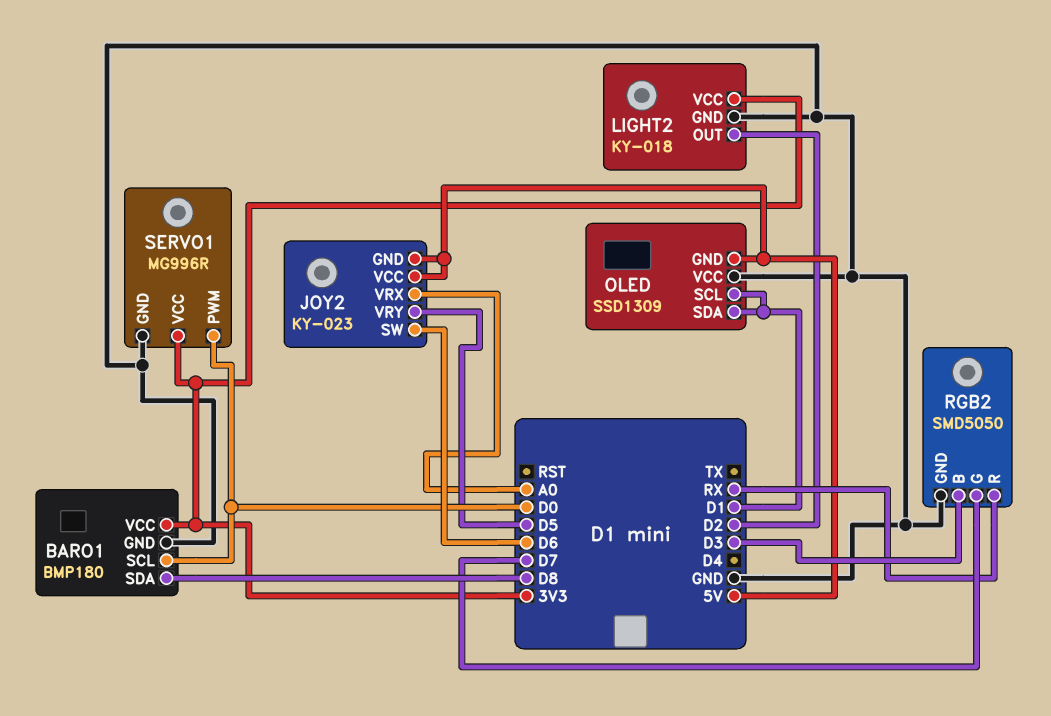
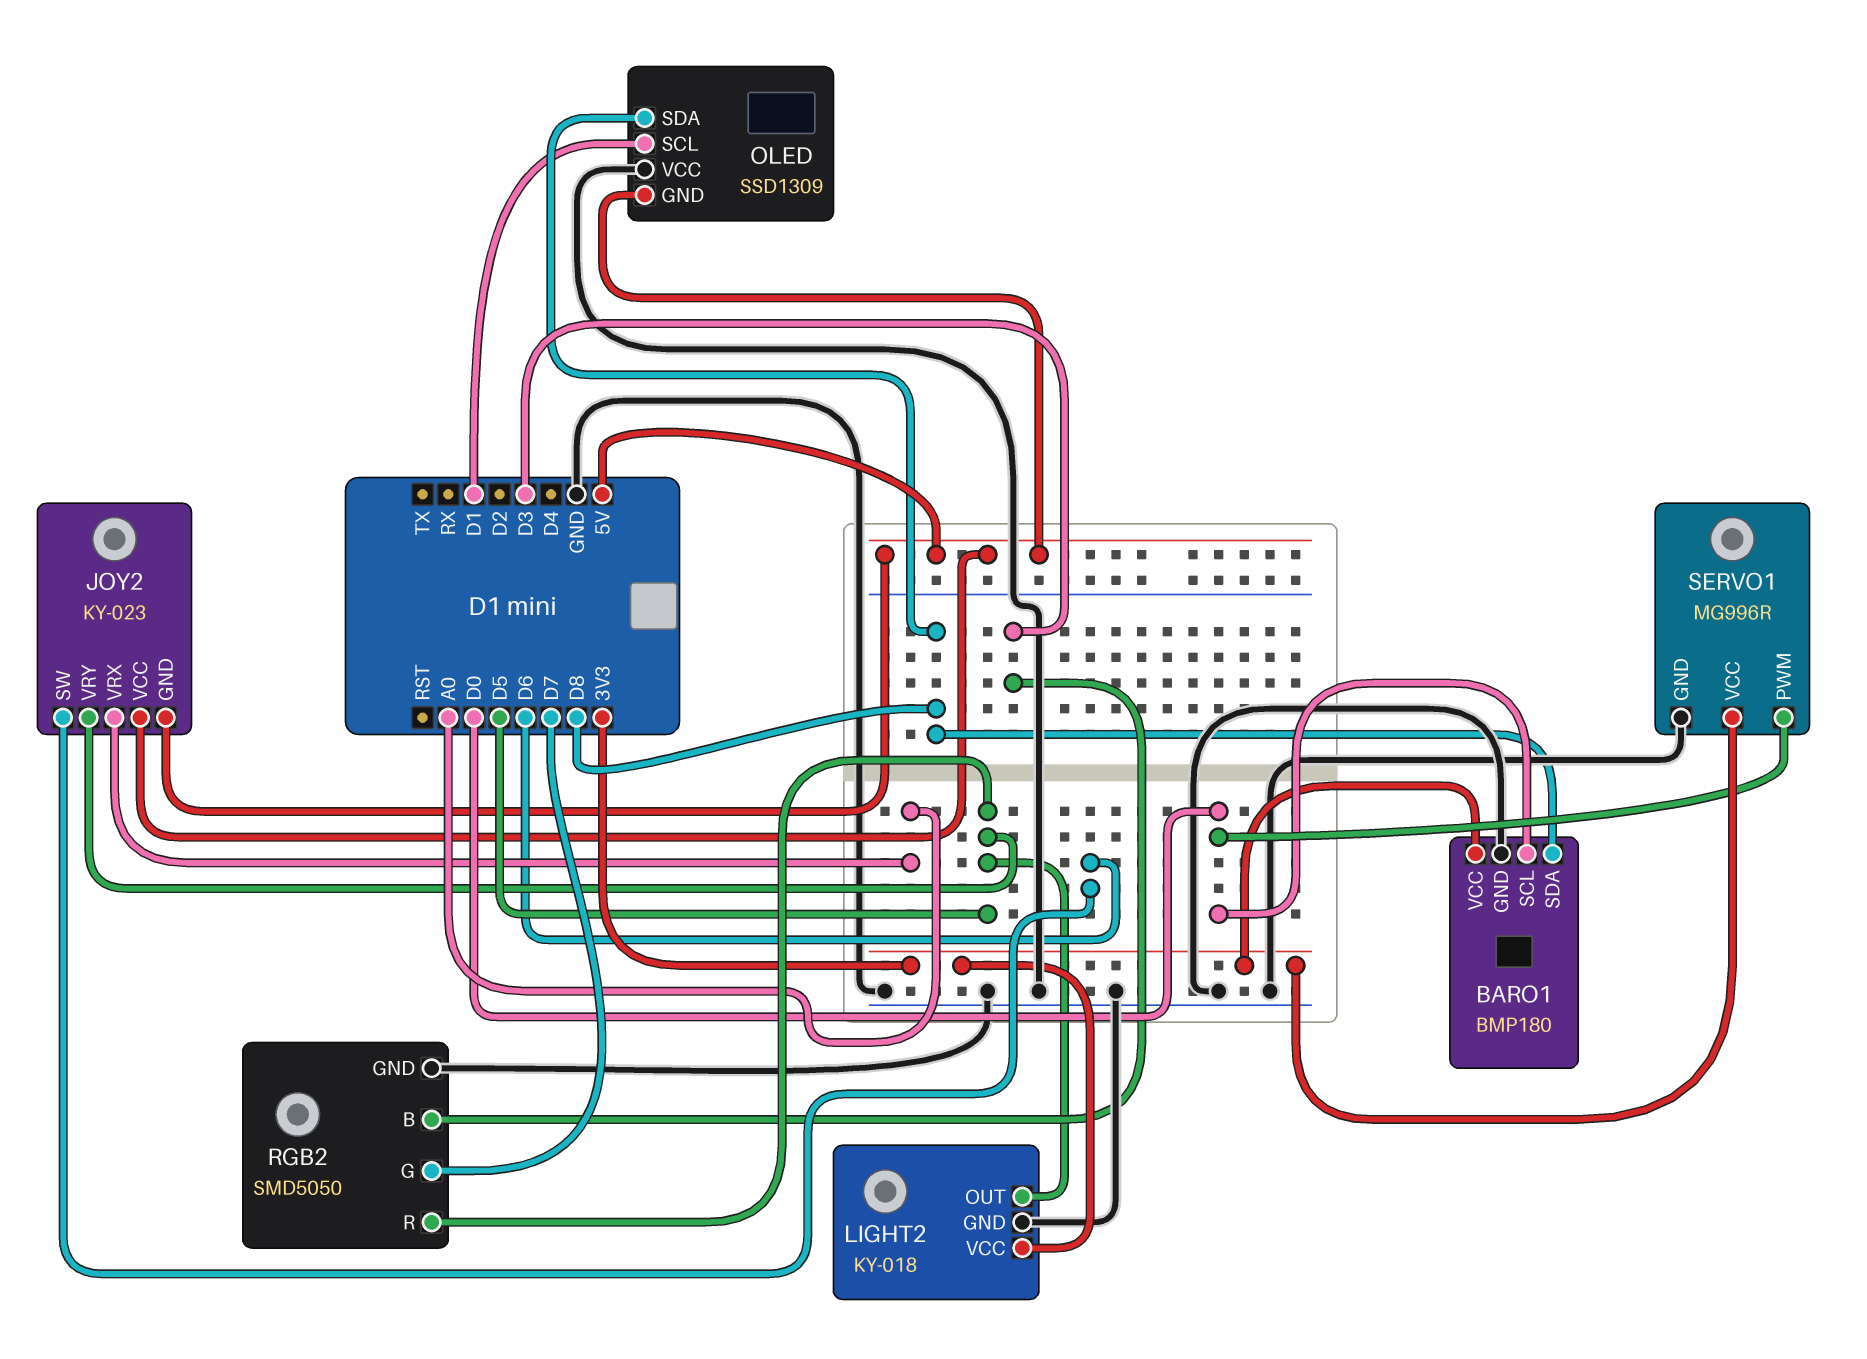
LIGHT2 pin OUT: D2 -> D5
OLED pin SDA: D1 -> D8
RGB2 pin R: RX -> D5

